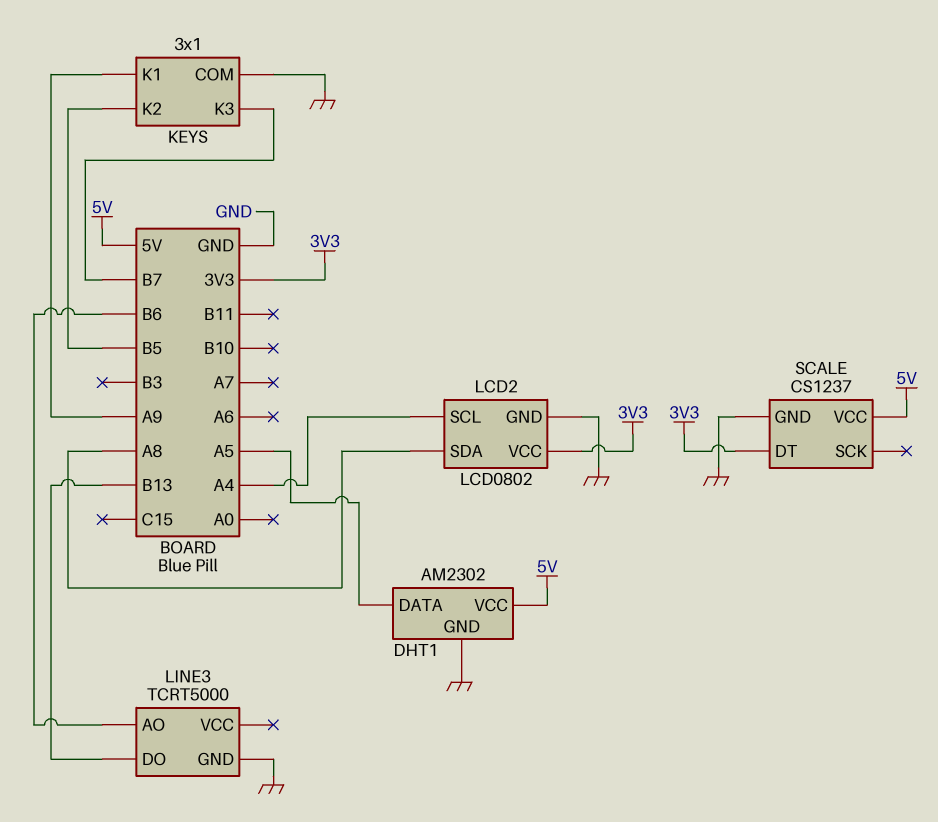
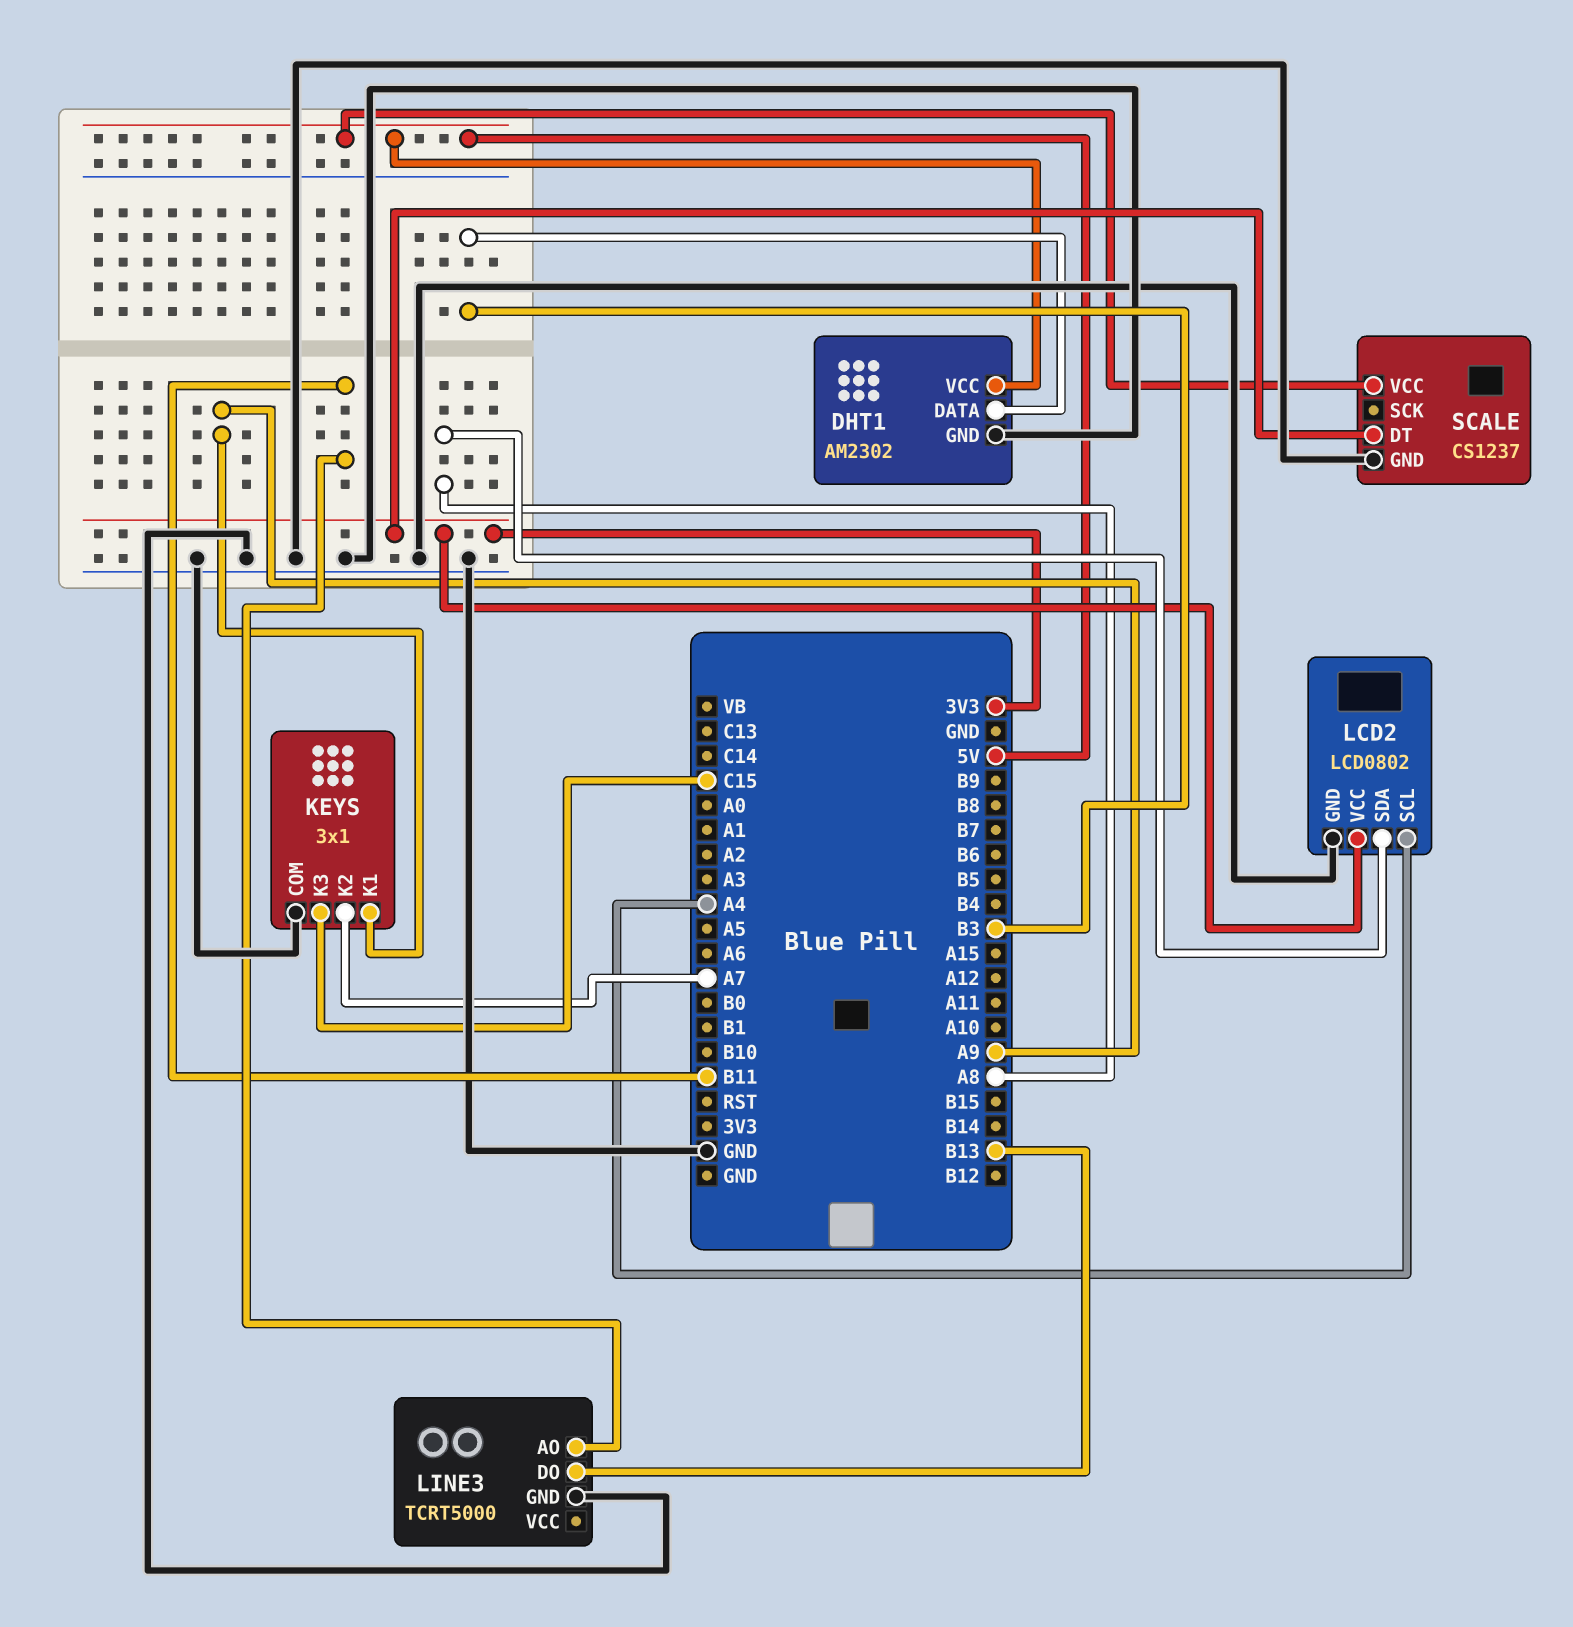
DHT1 pin DATA: A5 -> B3
KEYS pin K2: B5 -> A7
KEYS pin K3: B7 -> C15
LINE3 pin AO: B6 -> B11

